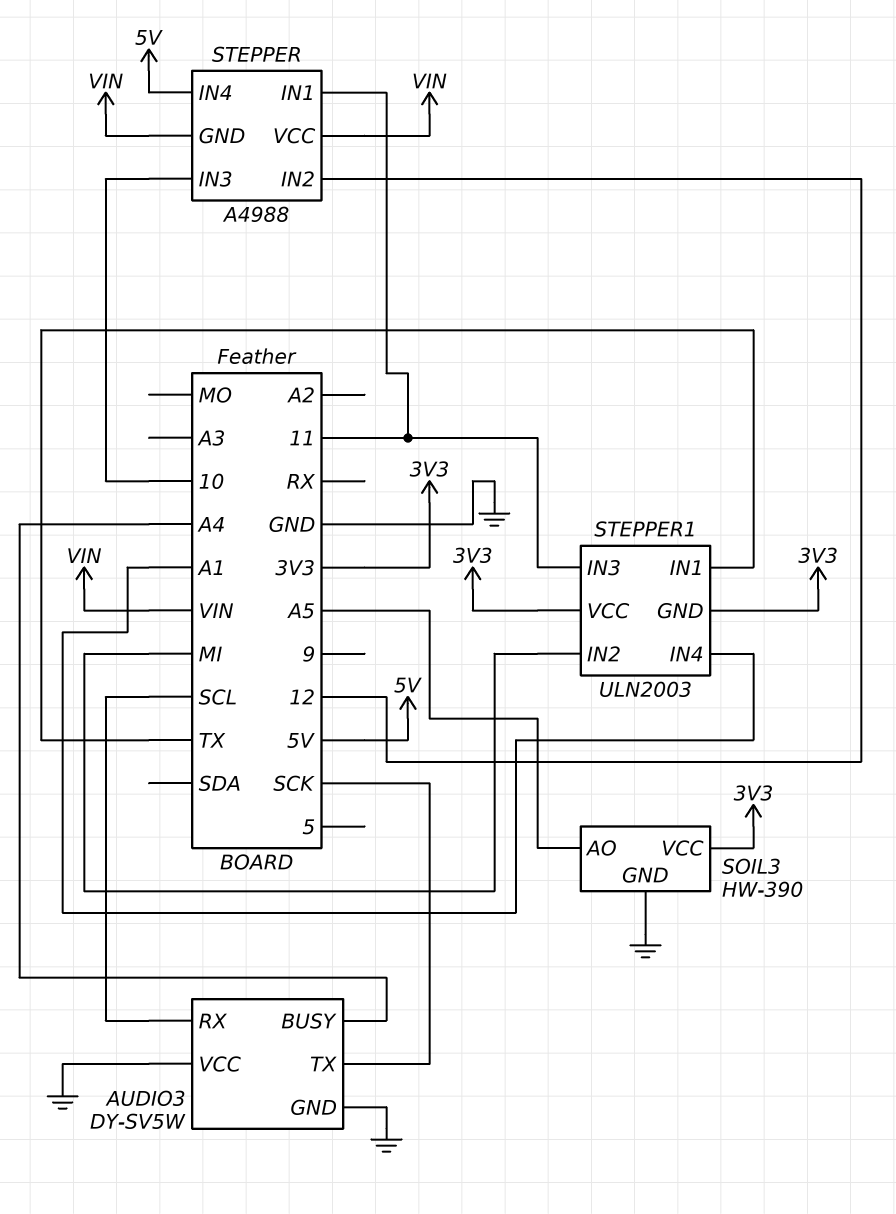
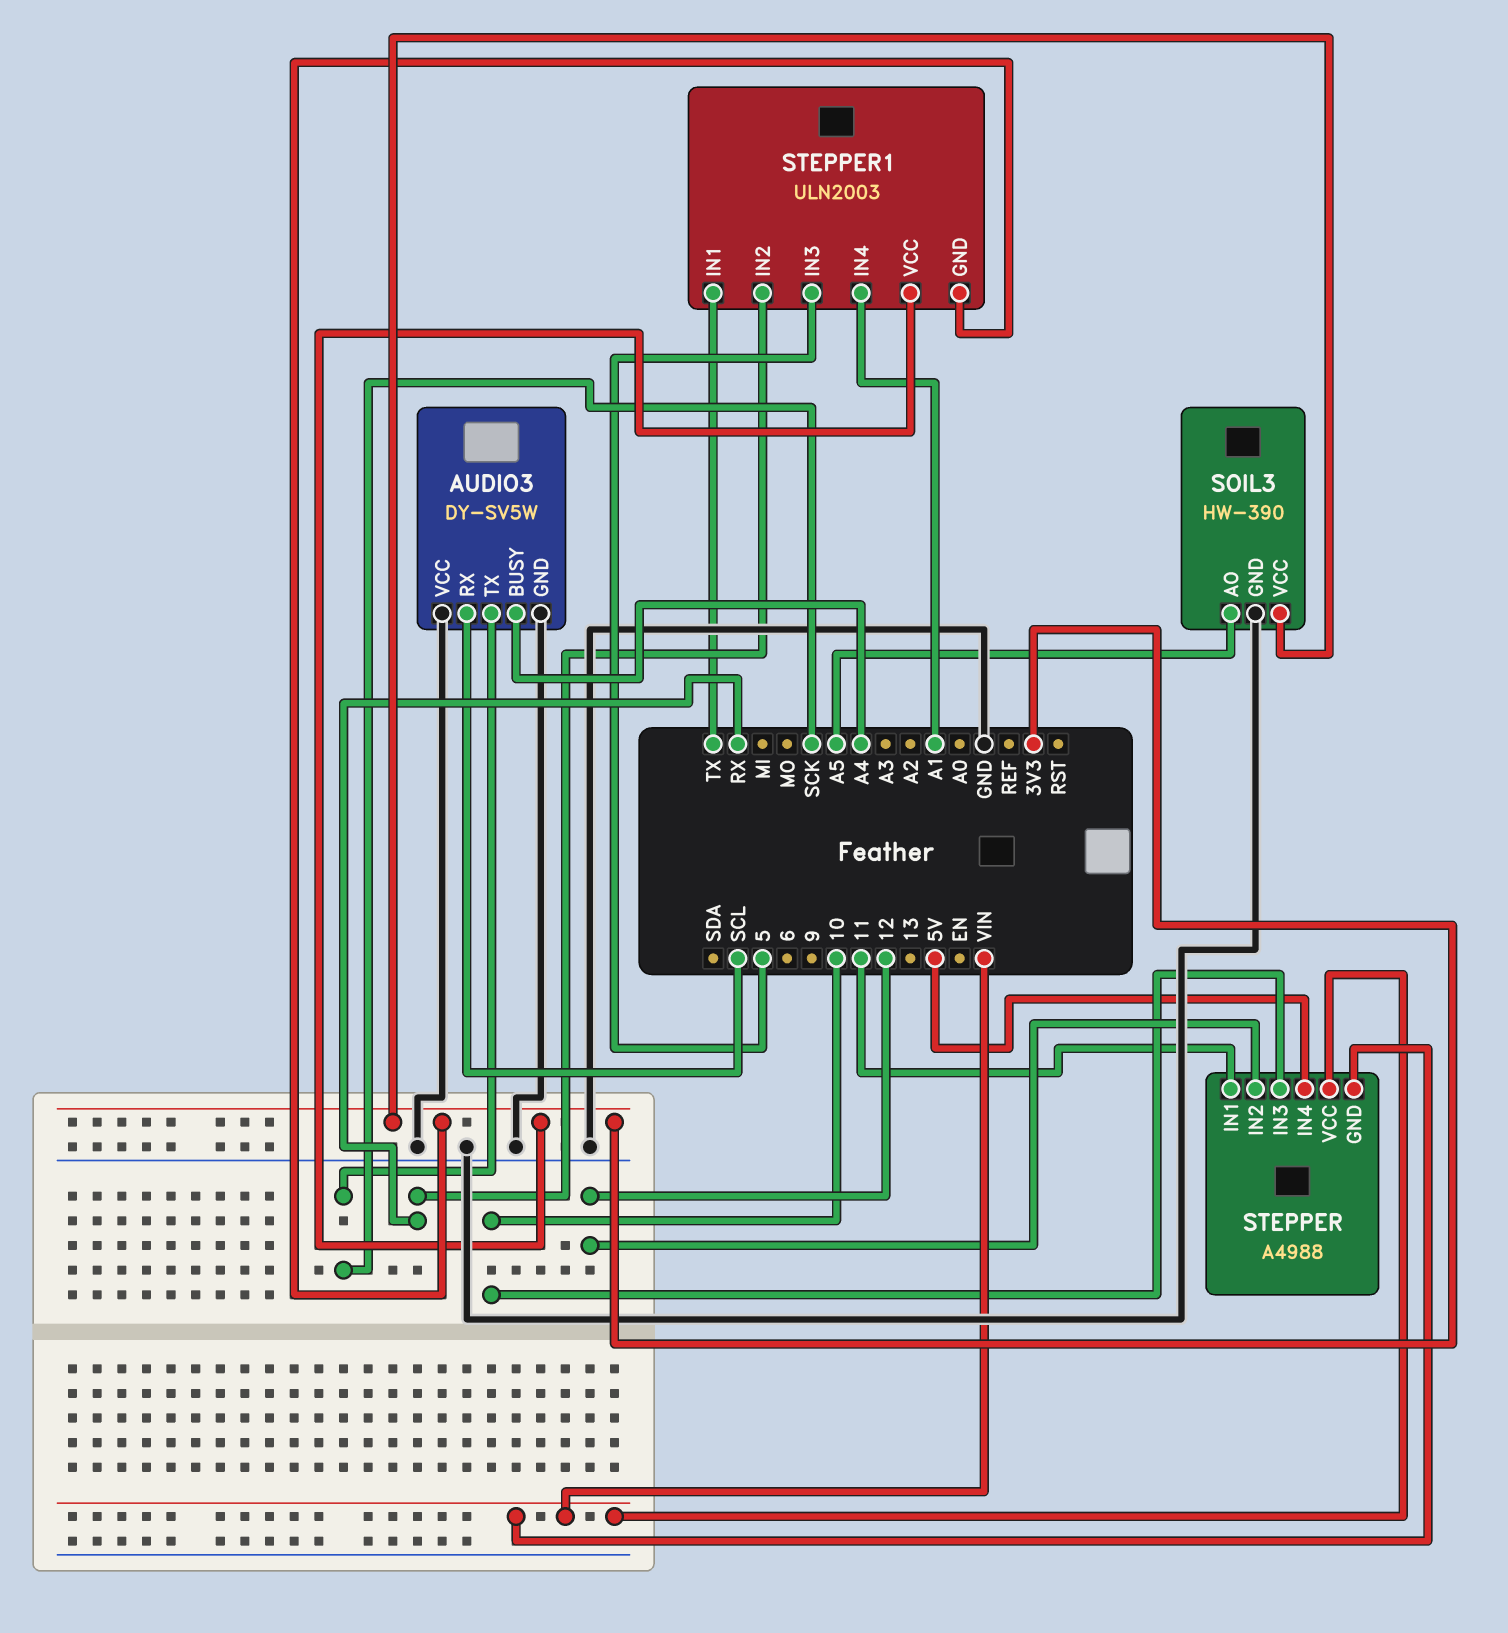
STEPPER1 pin IN2: MI -> RX
STEPPER1 pin IN3: 11 -> 5

